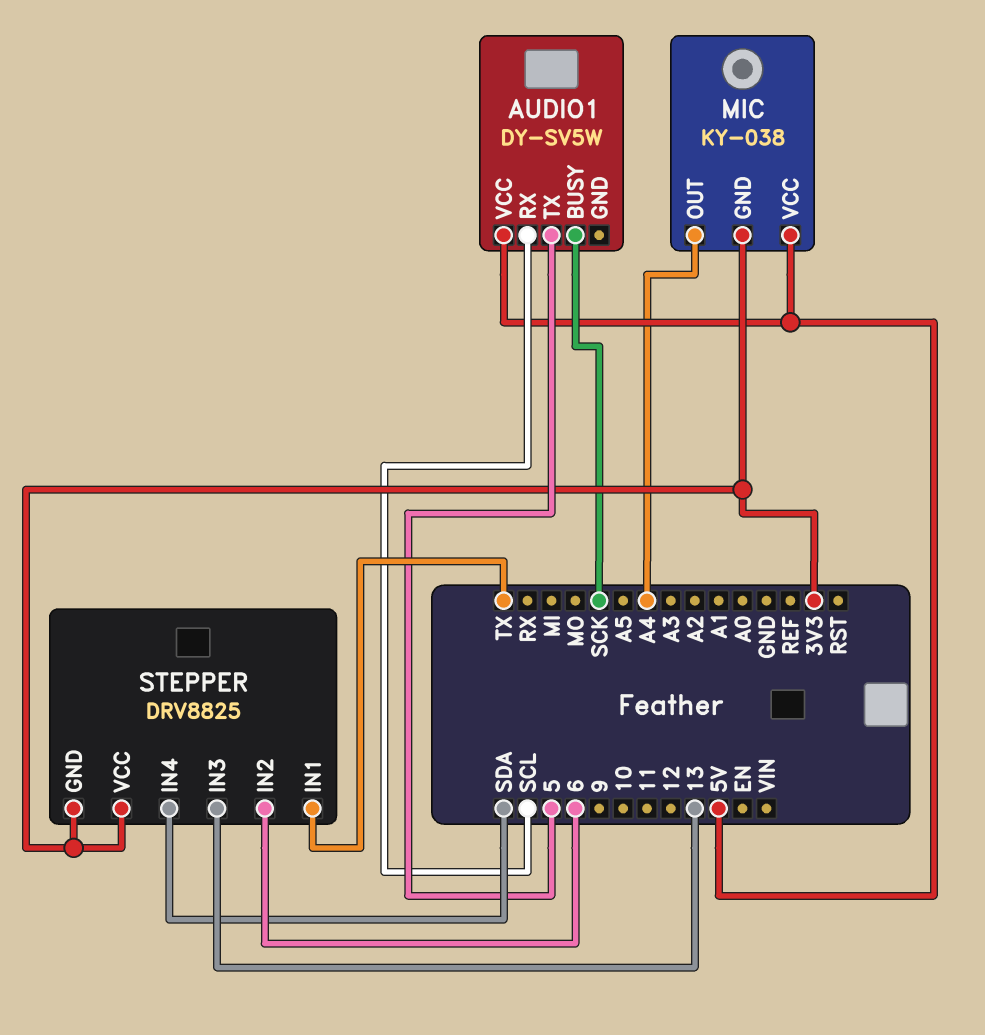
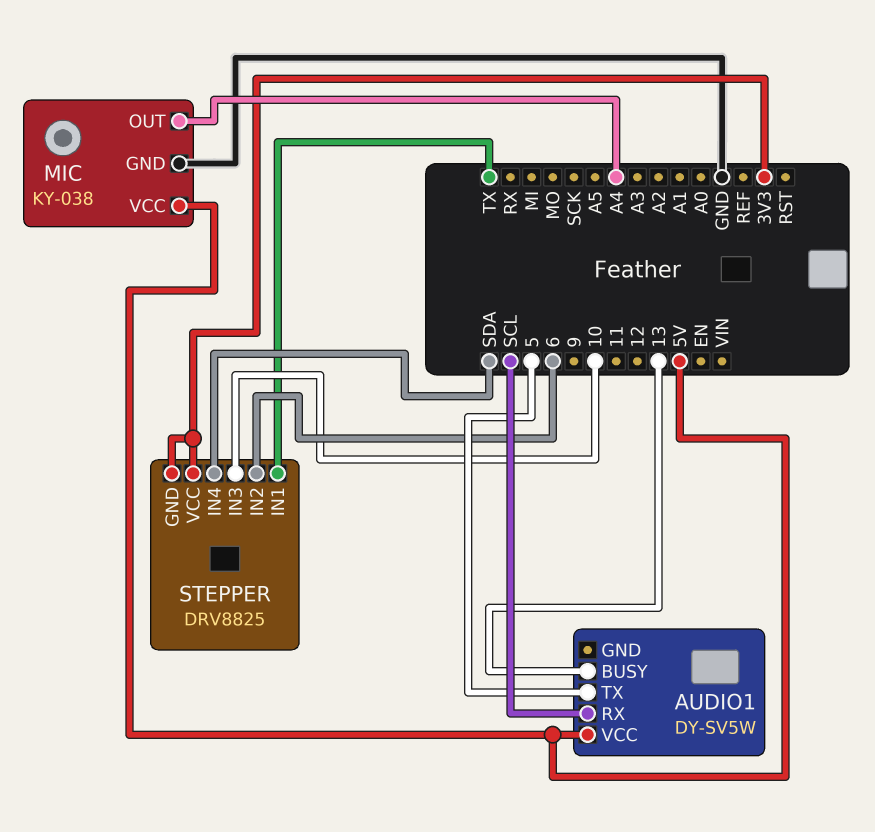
AUDIO1 pin BUSY: SCK -> 13
MIC pin GND: 3V3 -> GND
STEPPER pin IN3: 13 -> 10

